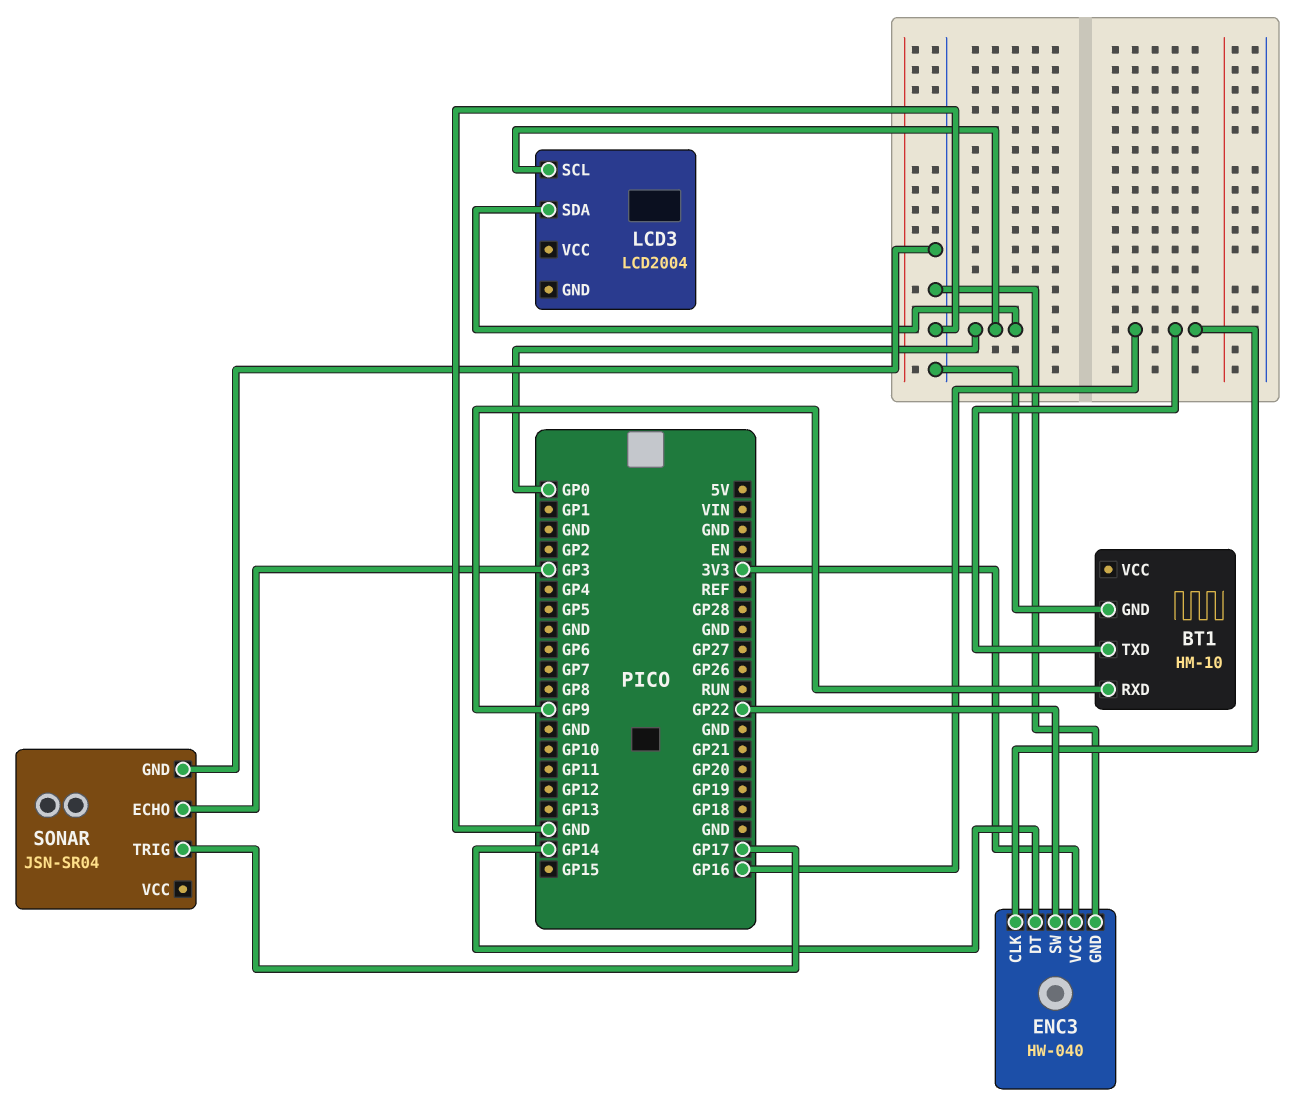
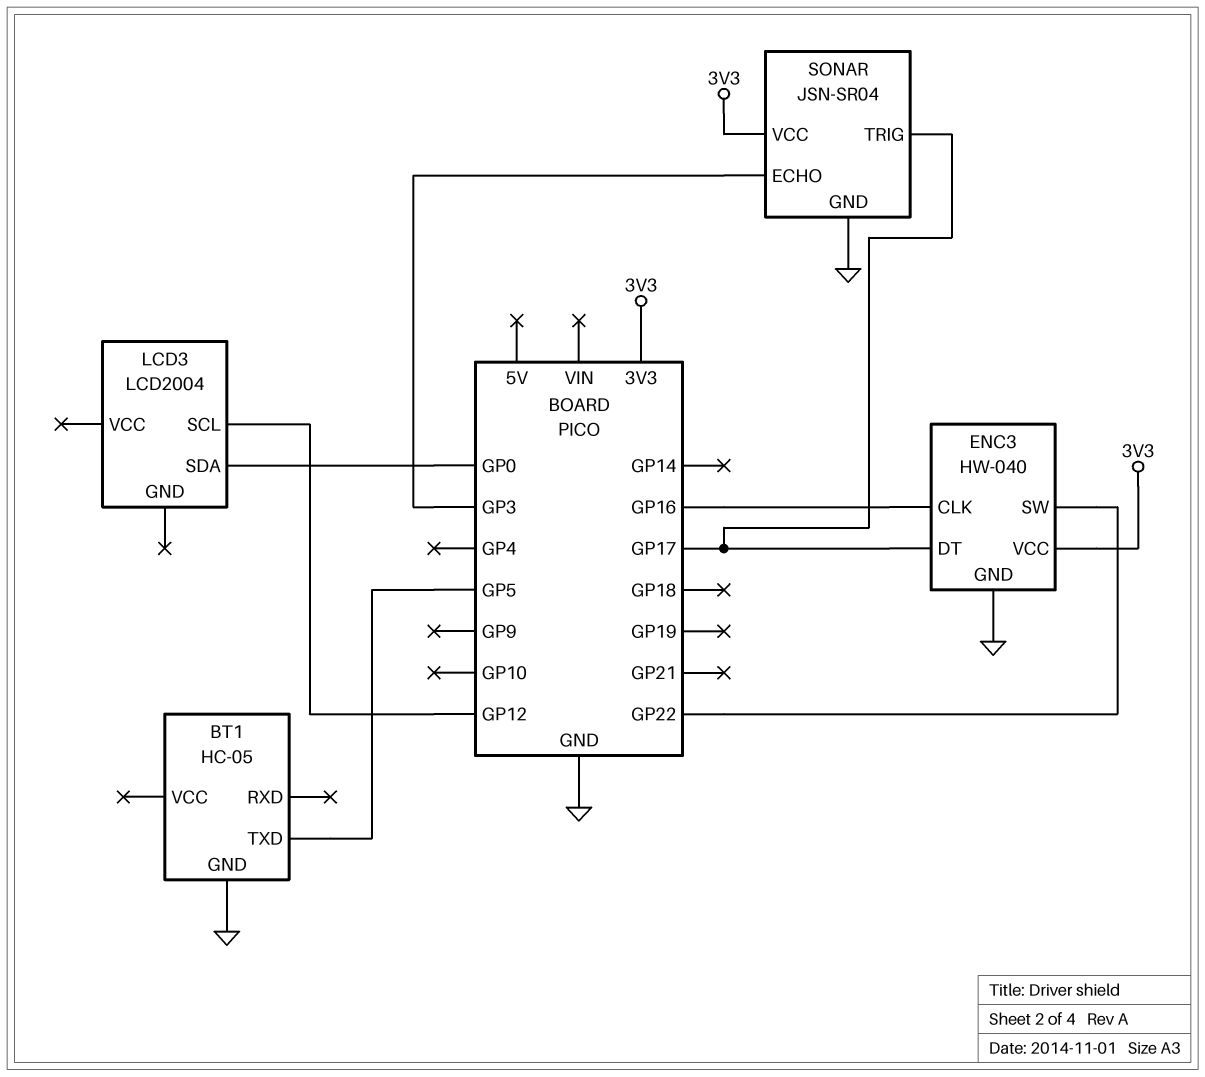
BT1: HM-10 -> HC-05
BT1 pin RXD: GP9 -> none
BT1 pin TXD: GP16 -> GP5
ENC3 pin DT: GP14 -> GP17
LCD3 pin SCL: GP0 -> GP12
SONAR pin VCC: none -> 3V3

